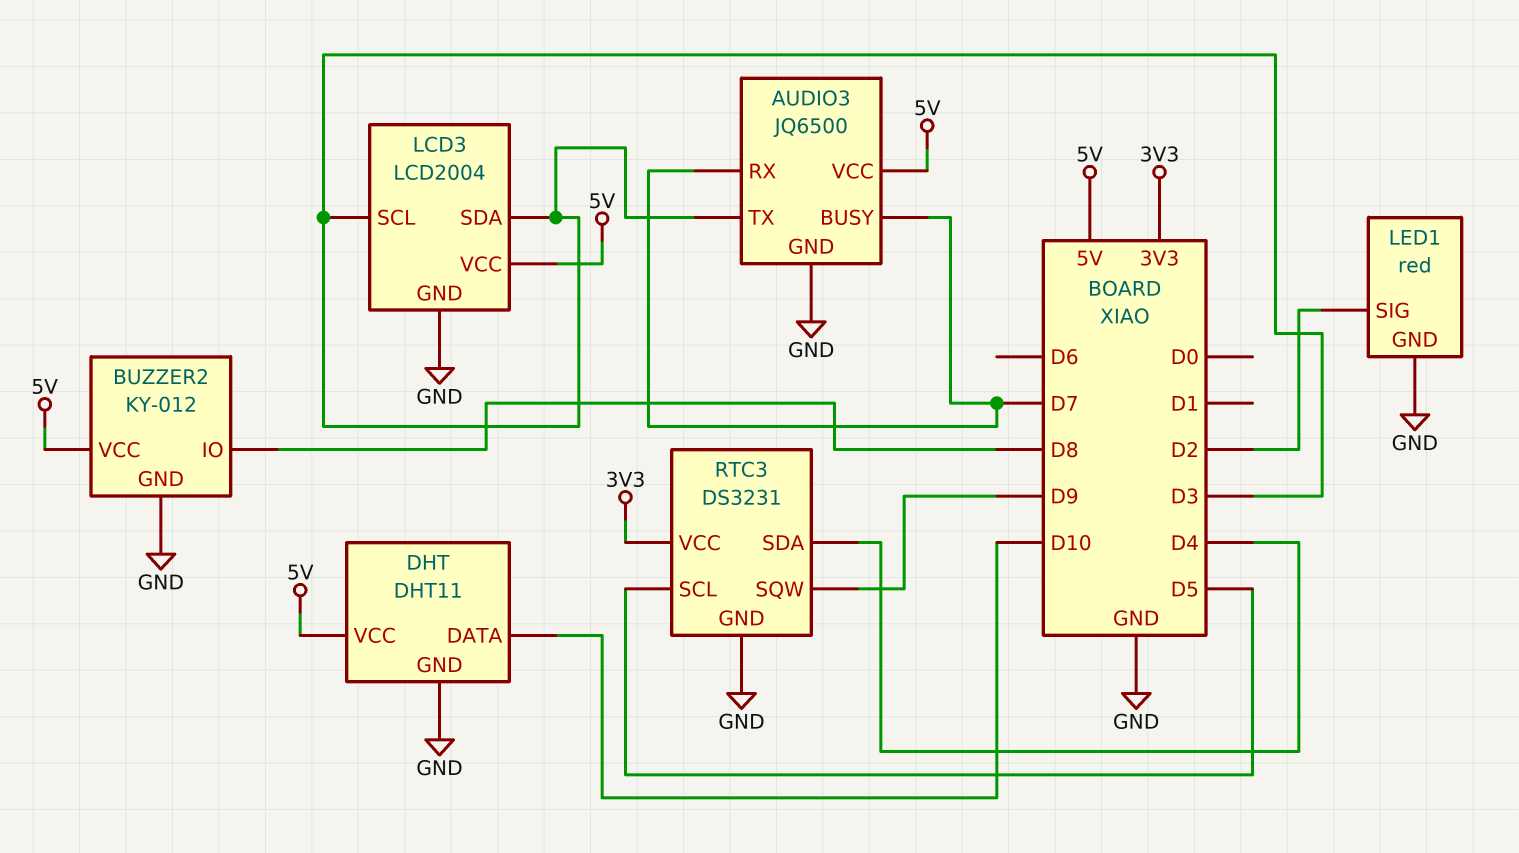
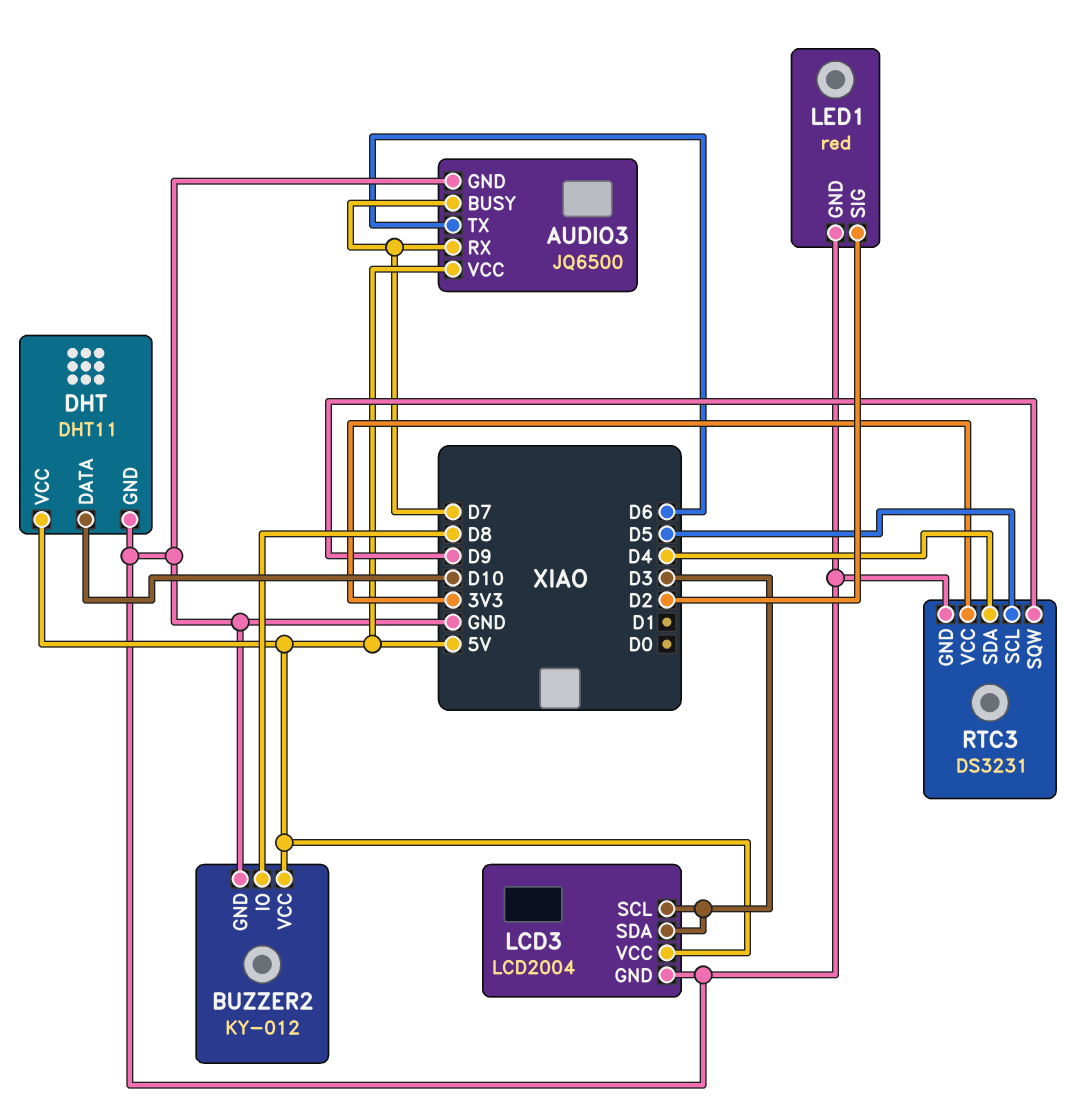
AUDIO3 pin TX: D3 -> D6

